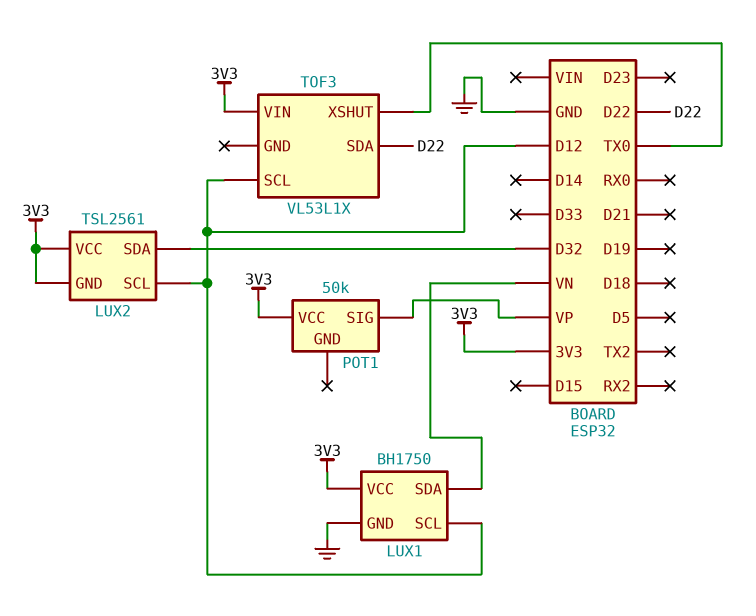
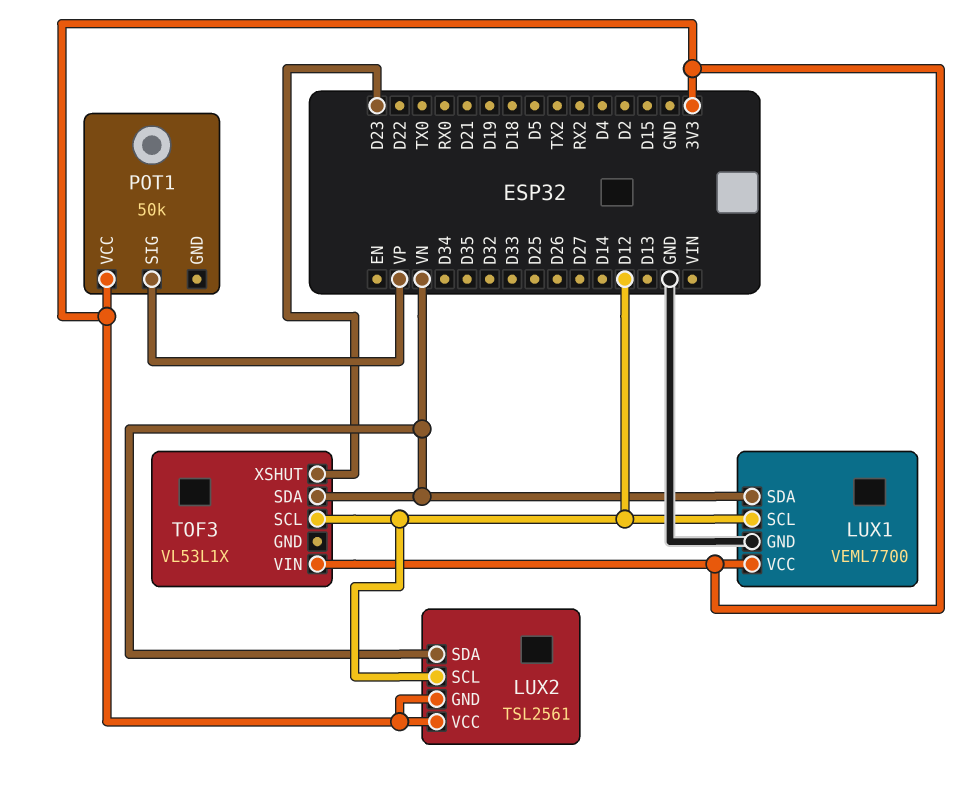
LUX1: BH1750 -> VEML7700
LUX2 pin SDA: D32 -> VN
TOF3 pin SDA: D22 -> VN
TOF3 pin XSHUT: TX0 -> D23

